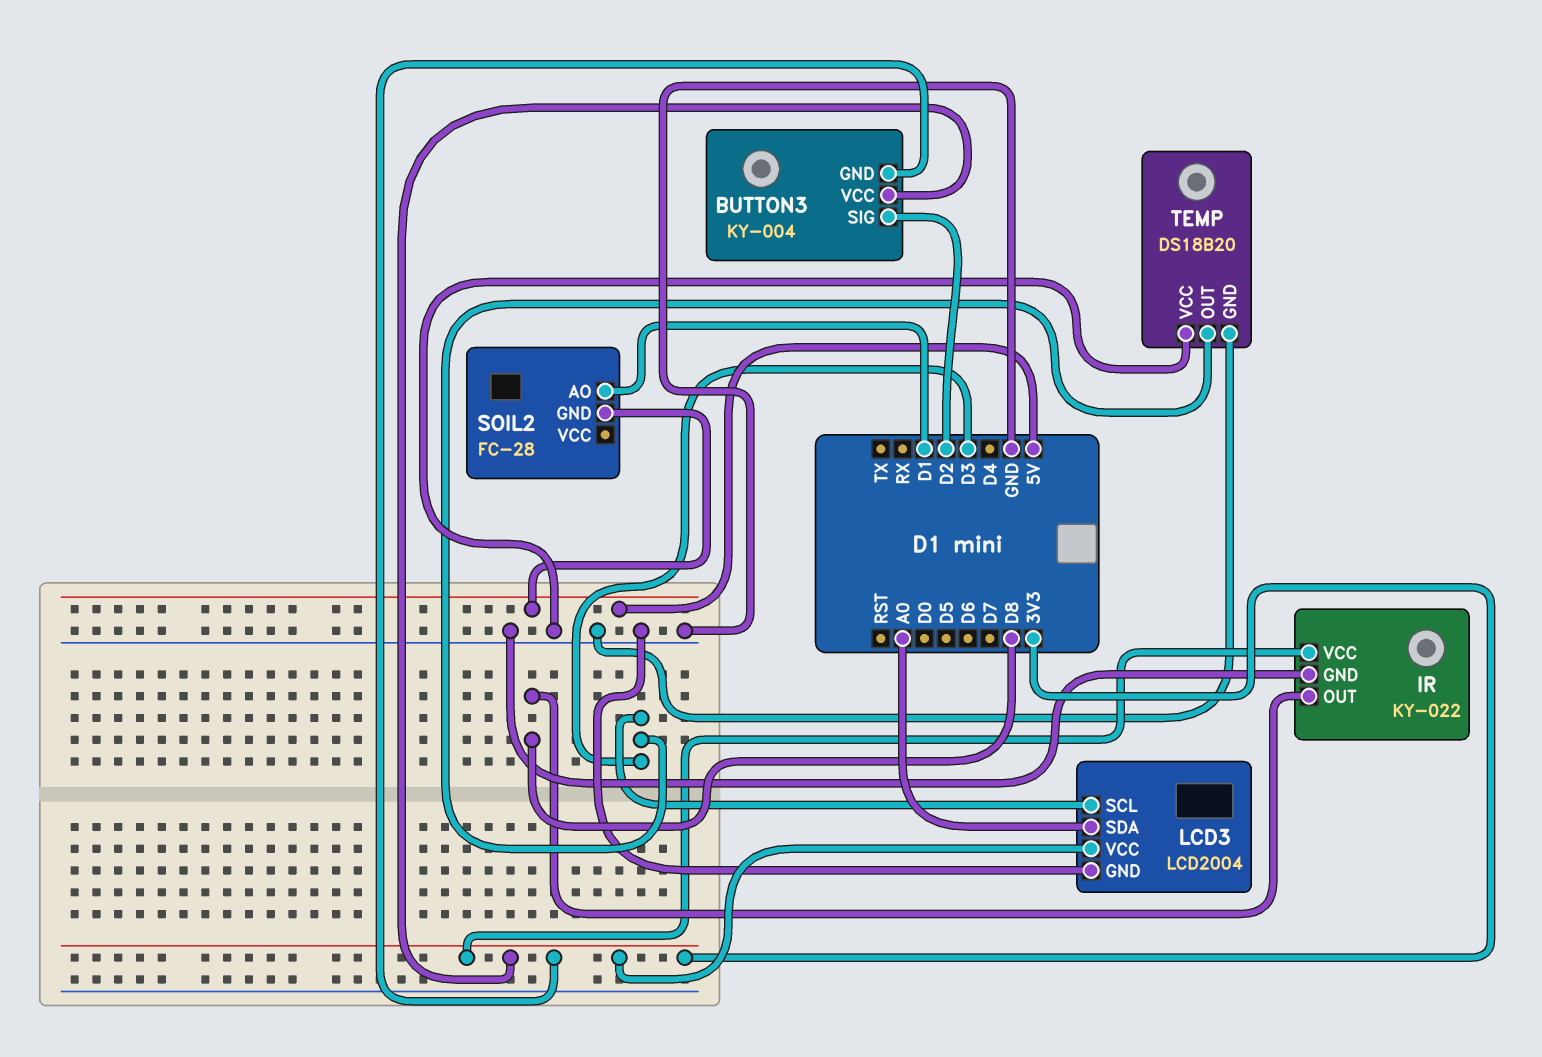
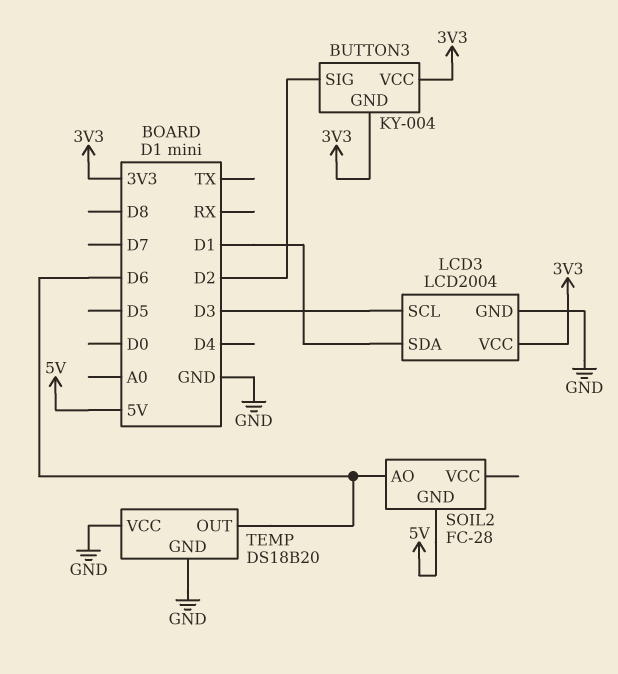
IR: KY-022 -> none
IR pin GND: GND -> none
IR pin OUT: D8 -> none
IR pin VCC: 3V3 -> none
LCD3 pin SDA: A0 -> D1
SOIL2 pin AO: D1 -> D6
TEMP pin OUT: D3 -> D6

